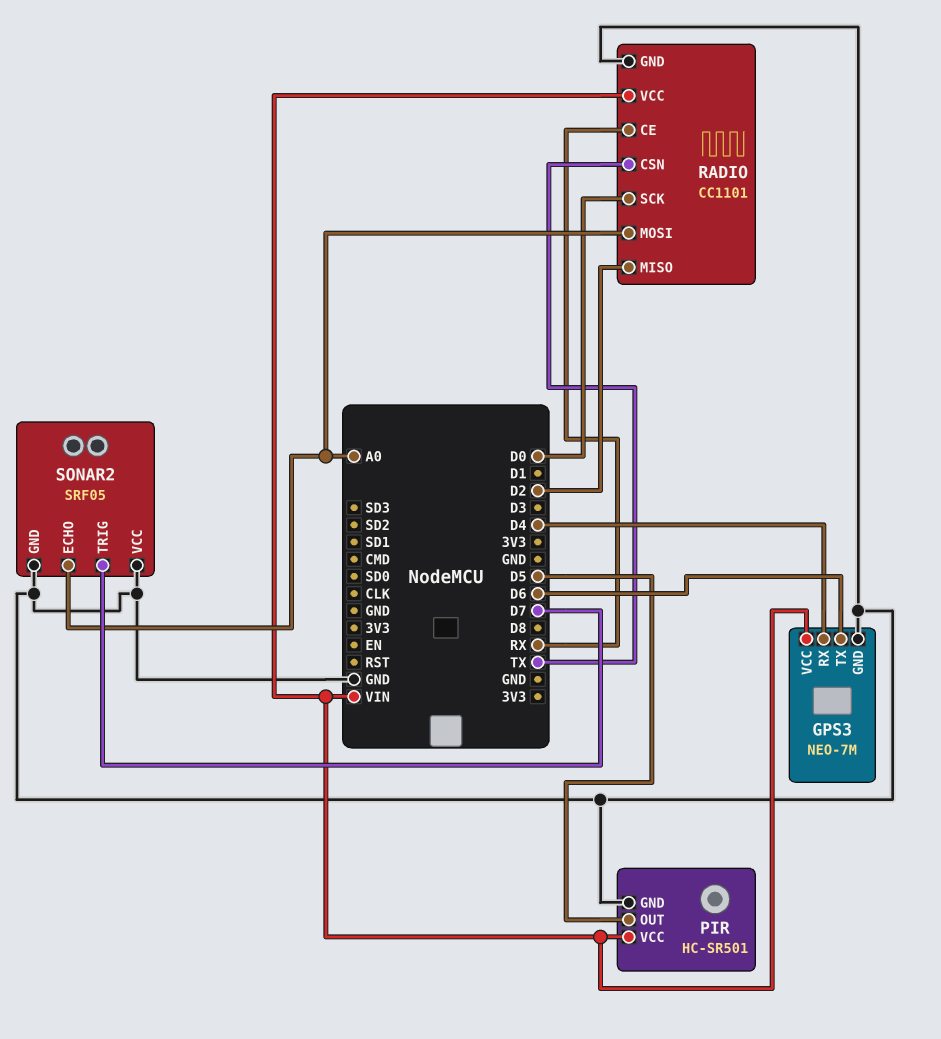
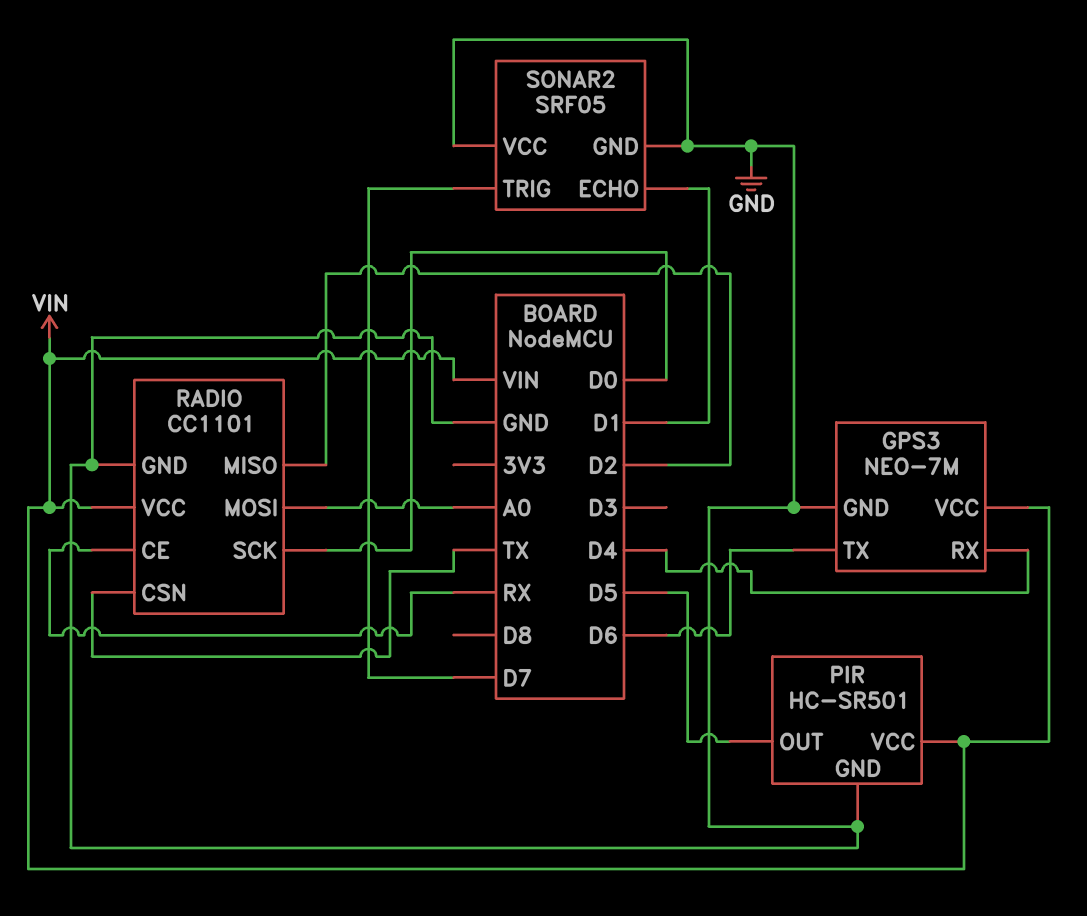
SONAR2 pin ECHO: A0 -> D1

